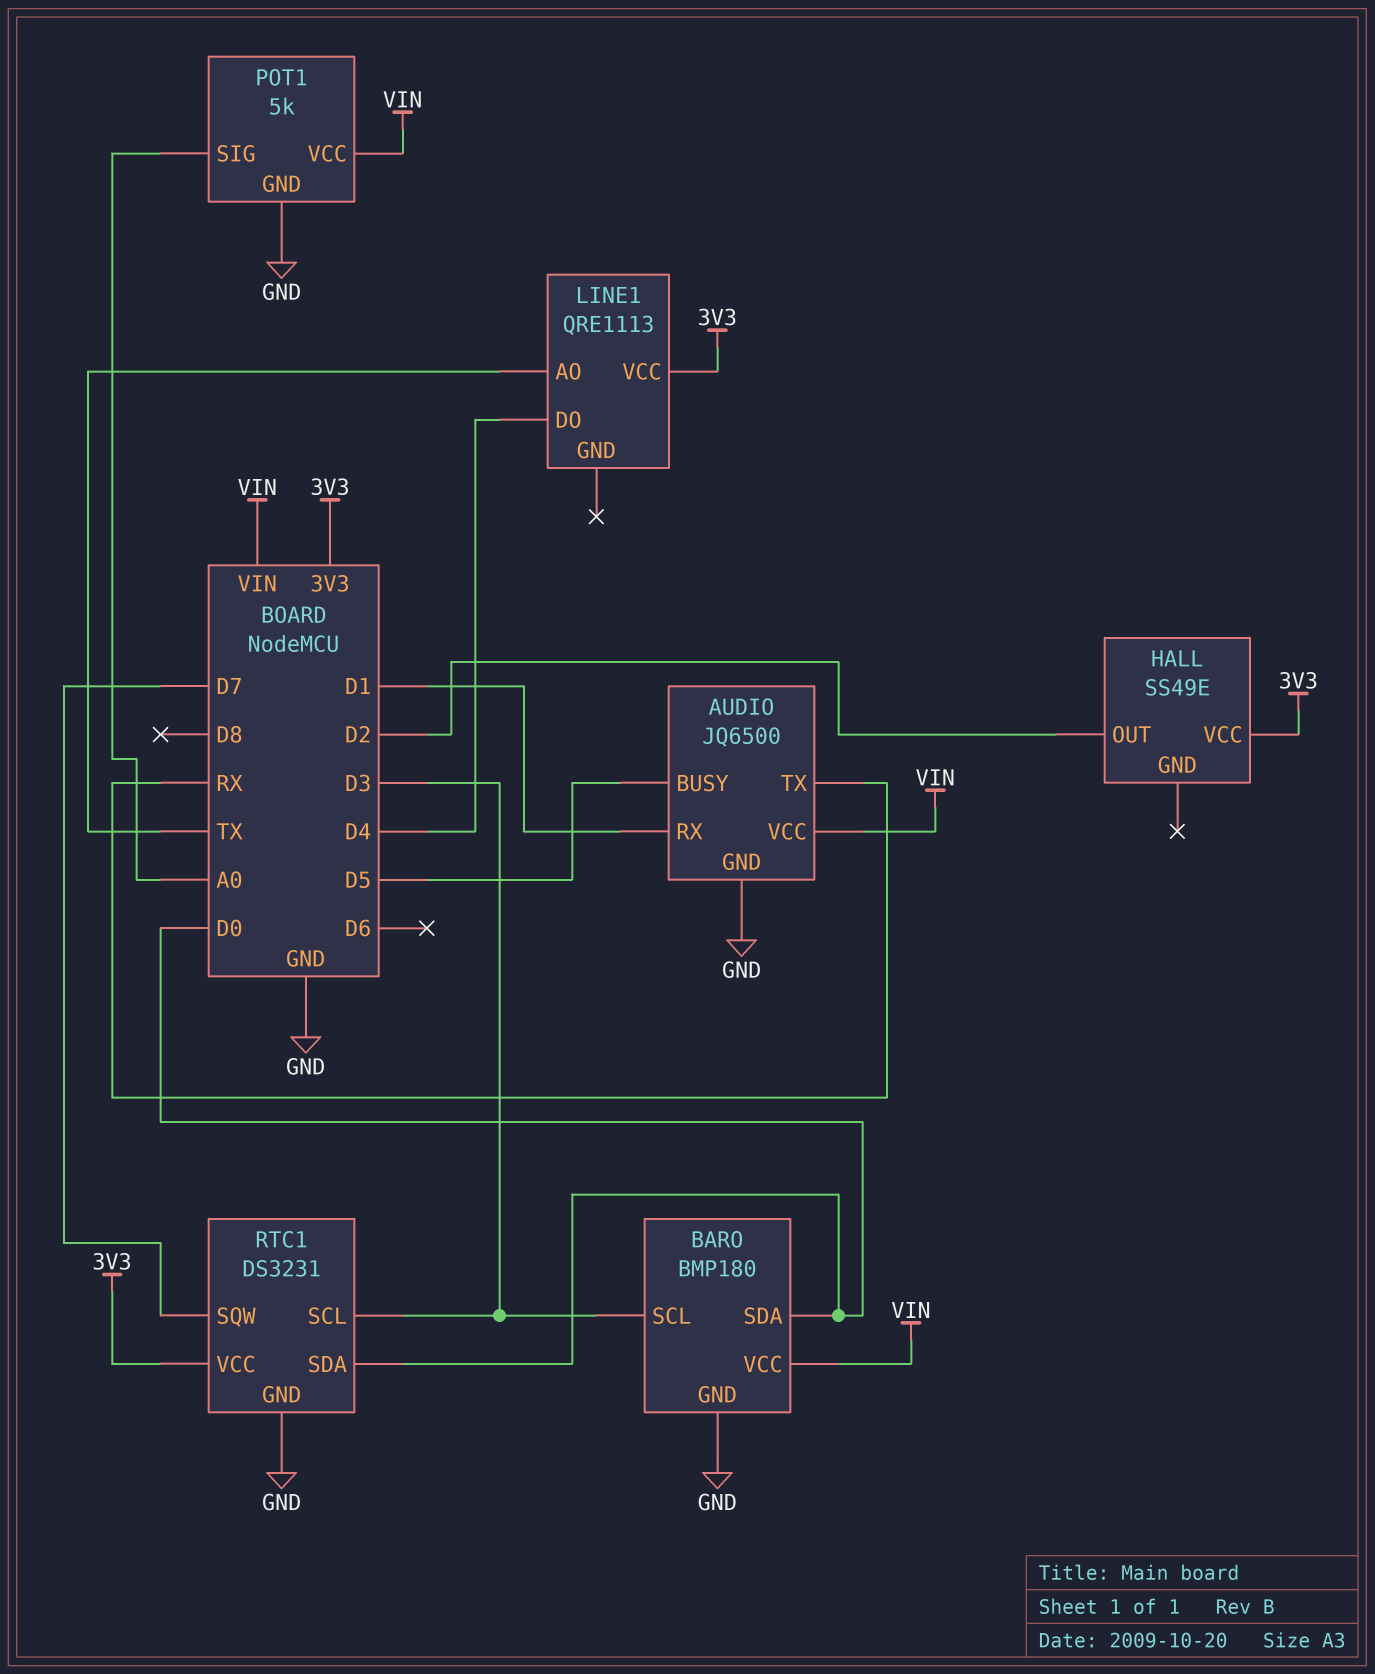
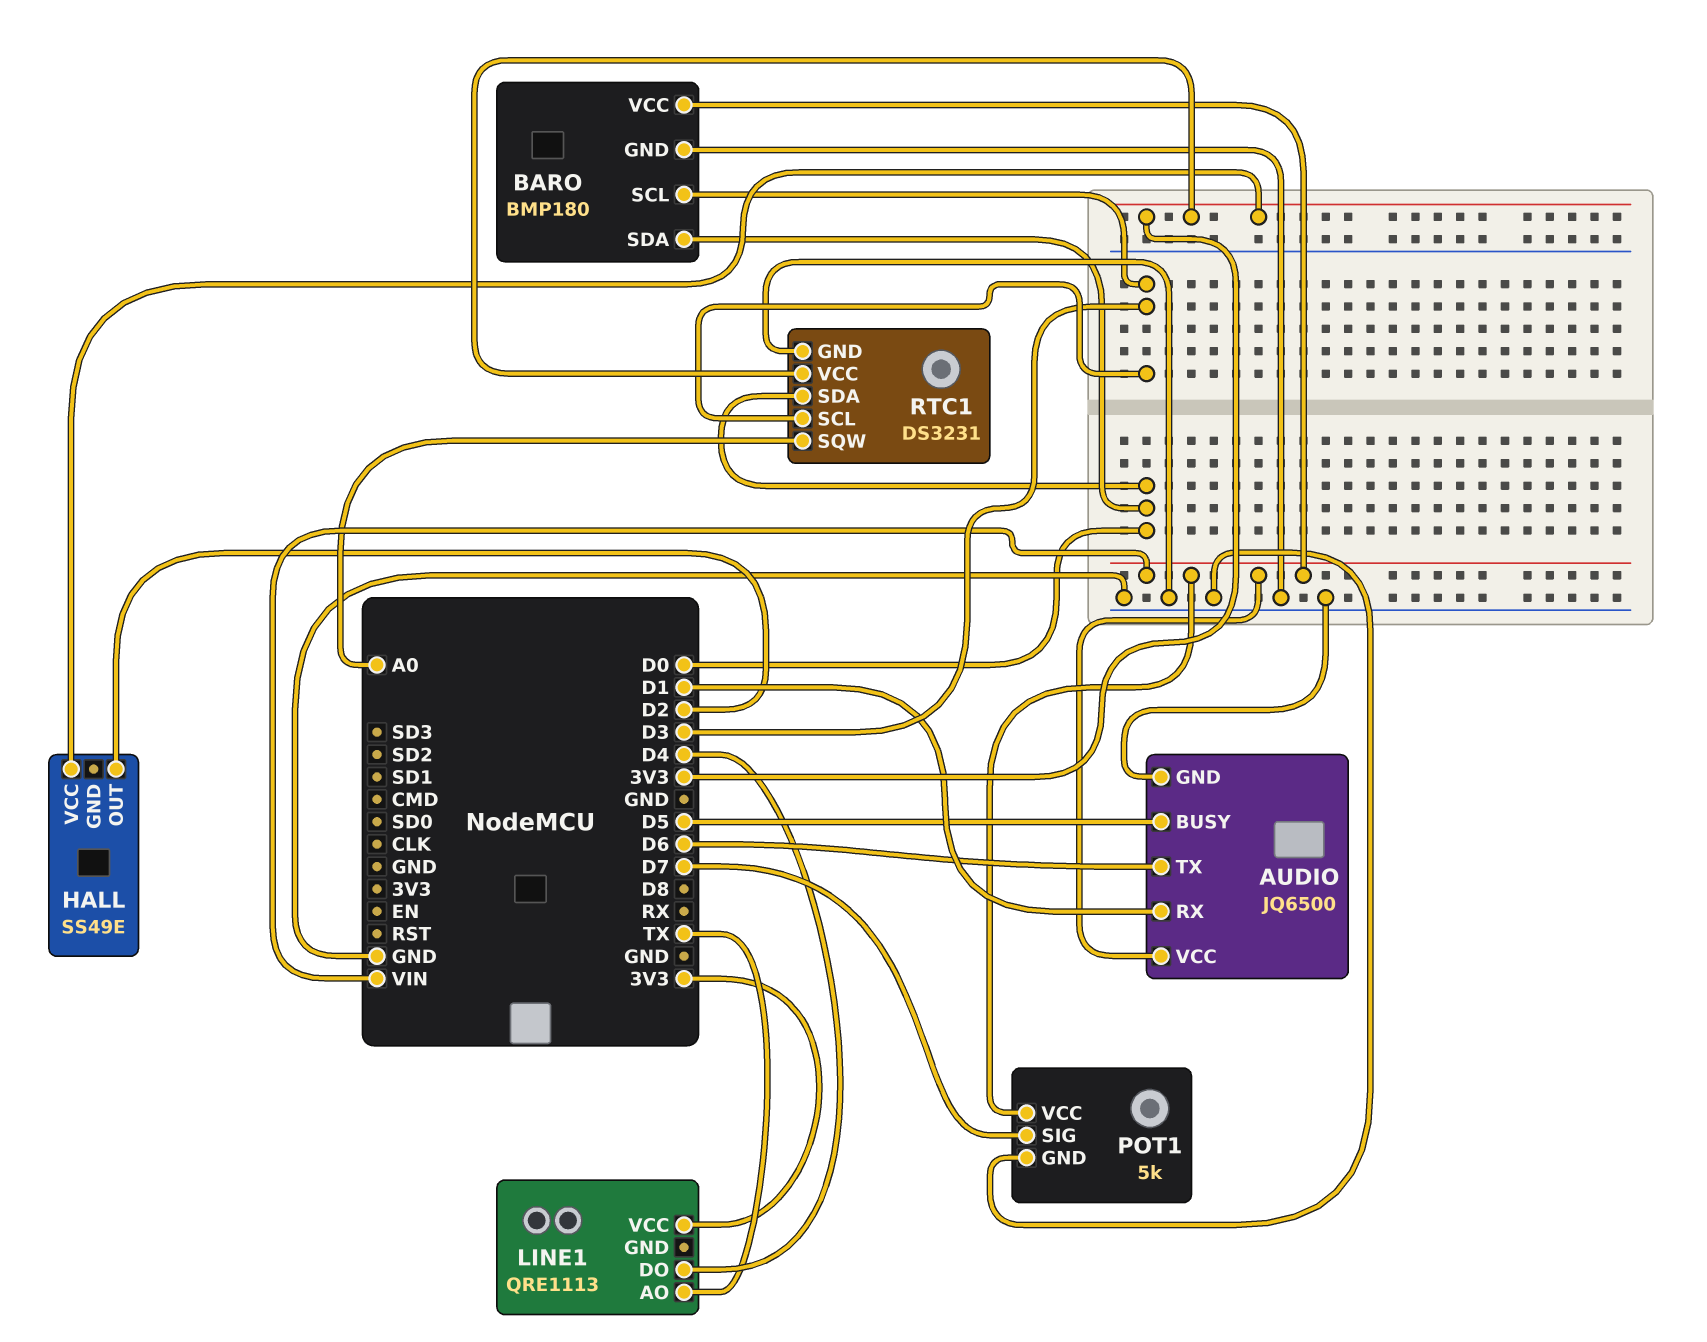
AUDIO pin TX: RX -> D6
POT1 pin SIG: A0 -> D7
RTC1 pin SQW: D7 -> A0

